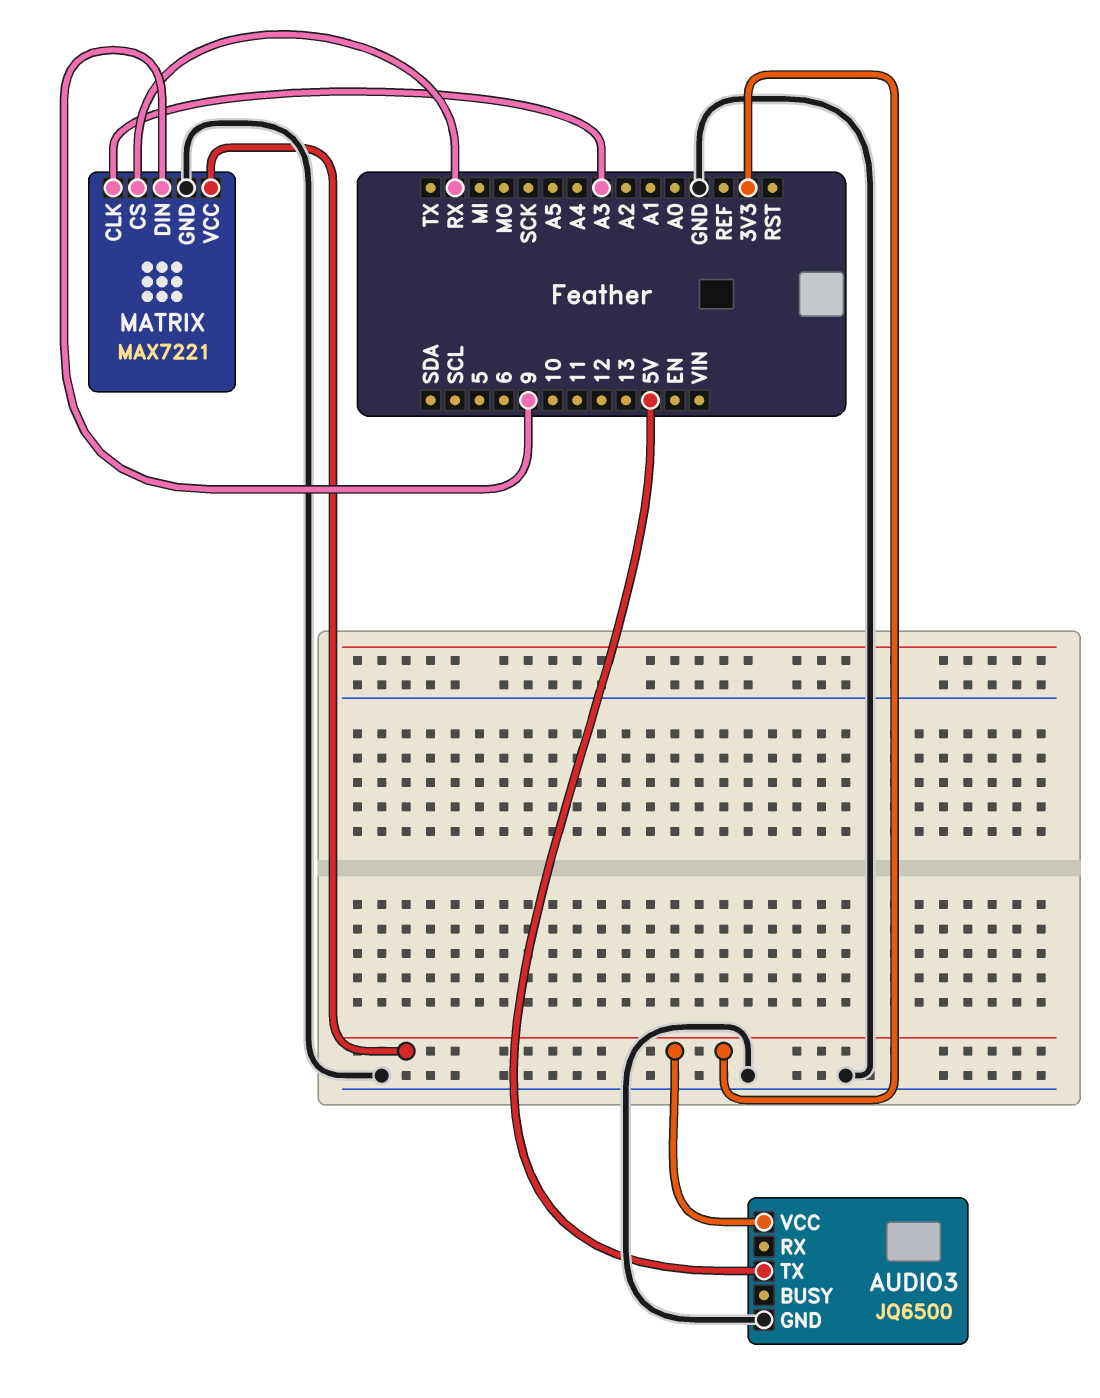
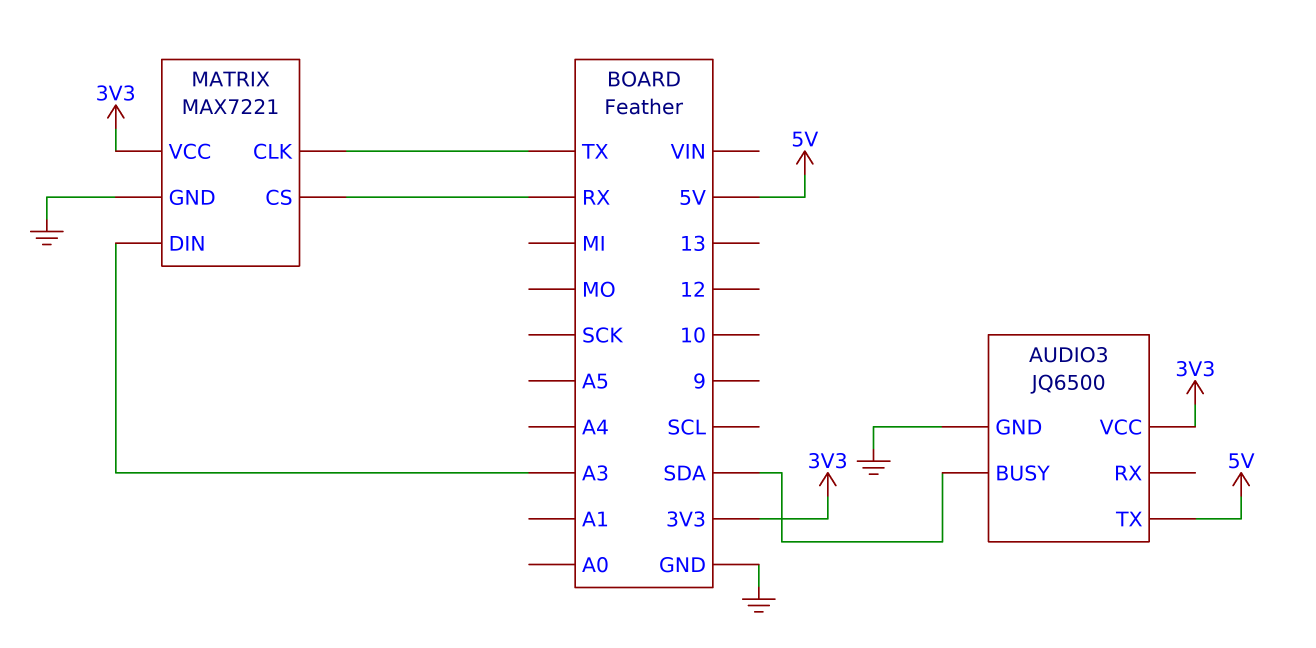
AUDIO3 pin BUSY: none -> SDA
MATRIX pin CLK: A3 -> TX
MATRIX pin DIN: 9 -> A3

